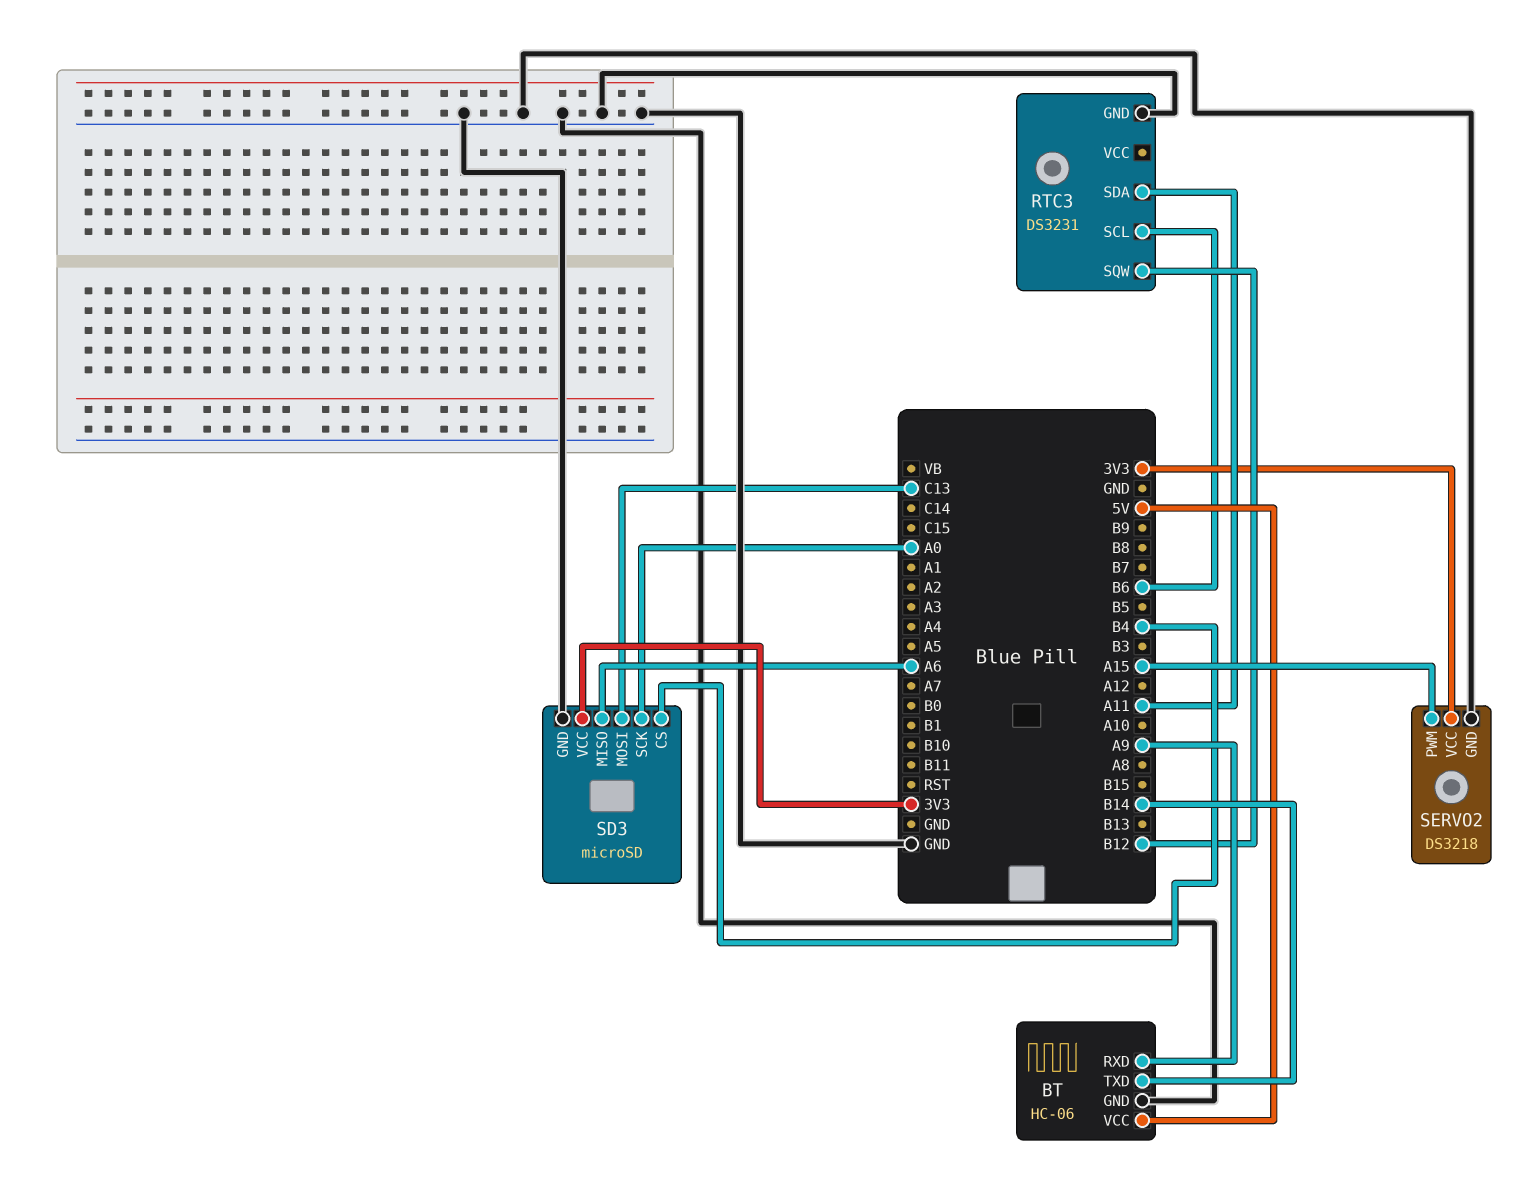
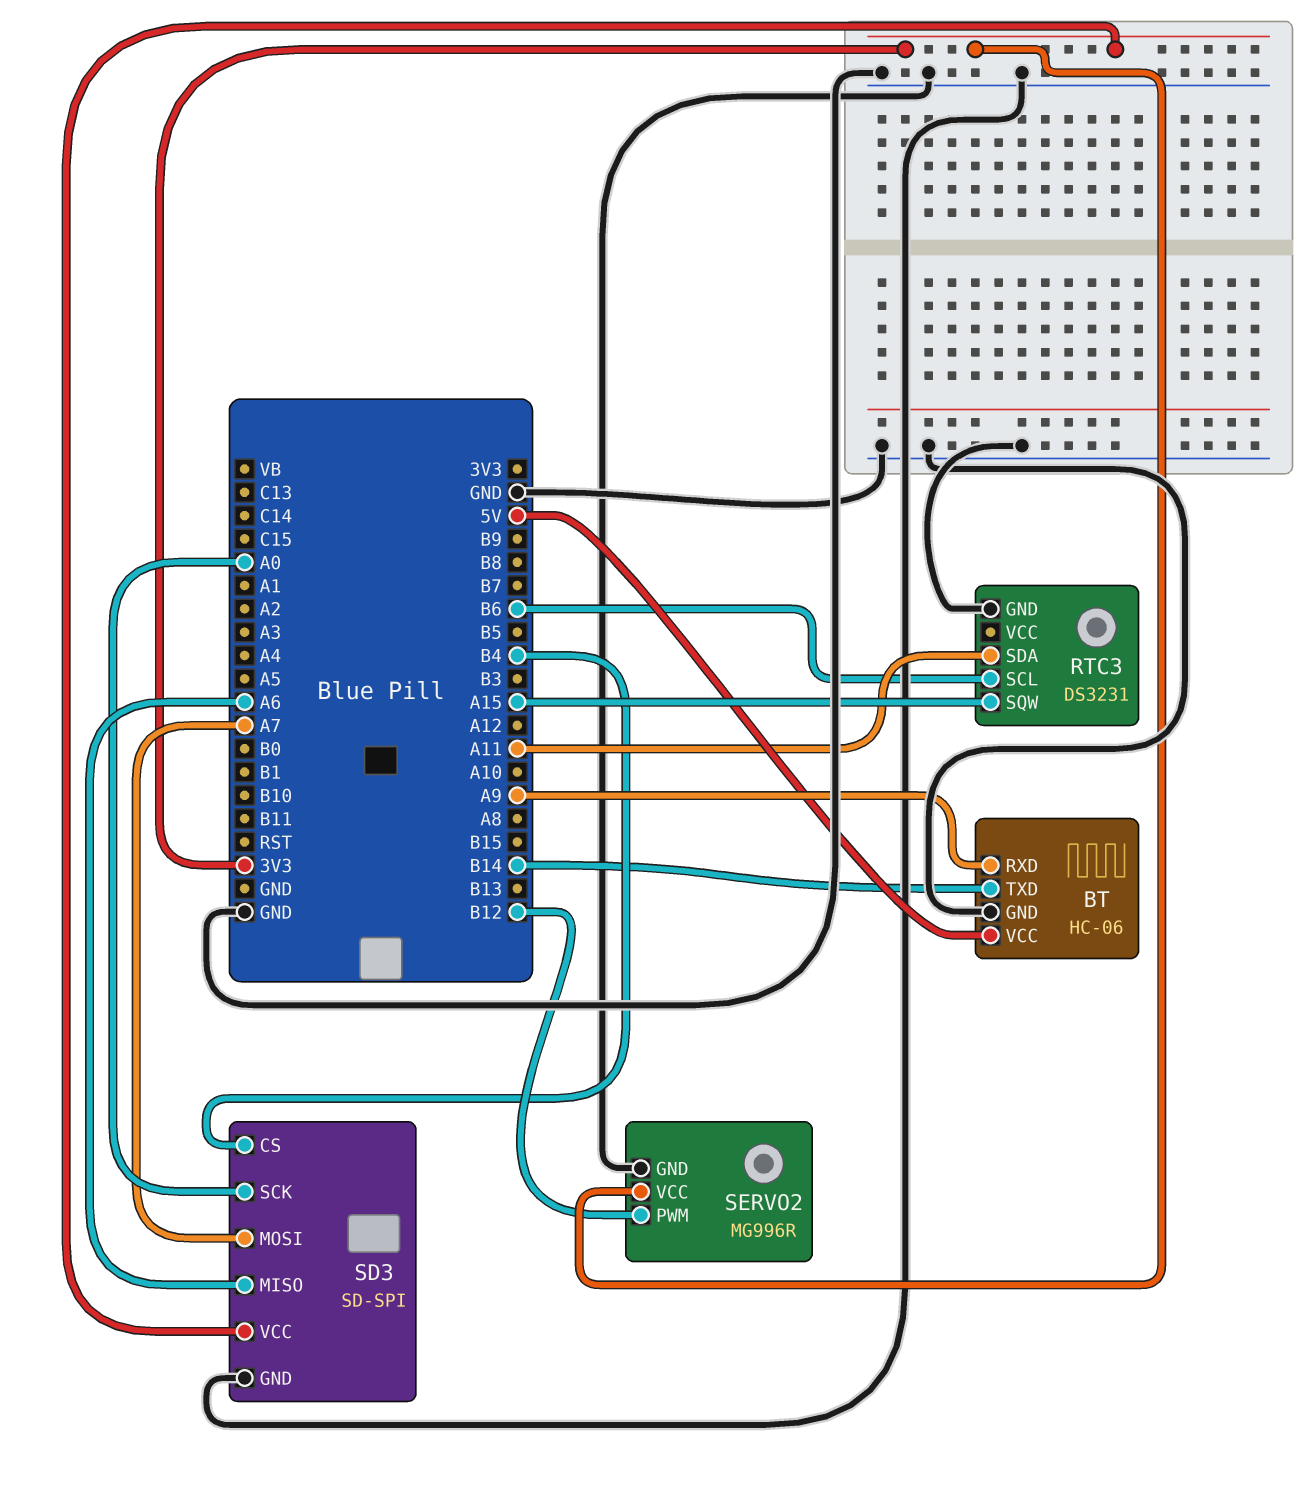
RTC3 pin SQW: B12 -> A15
SD3: microSD -> SD-SPI
SD3 pin MOSI: C13 -> A7
SERVO2: DS3218 -> MG996R
SERVO2 pin PWM: A15 -> B12

